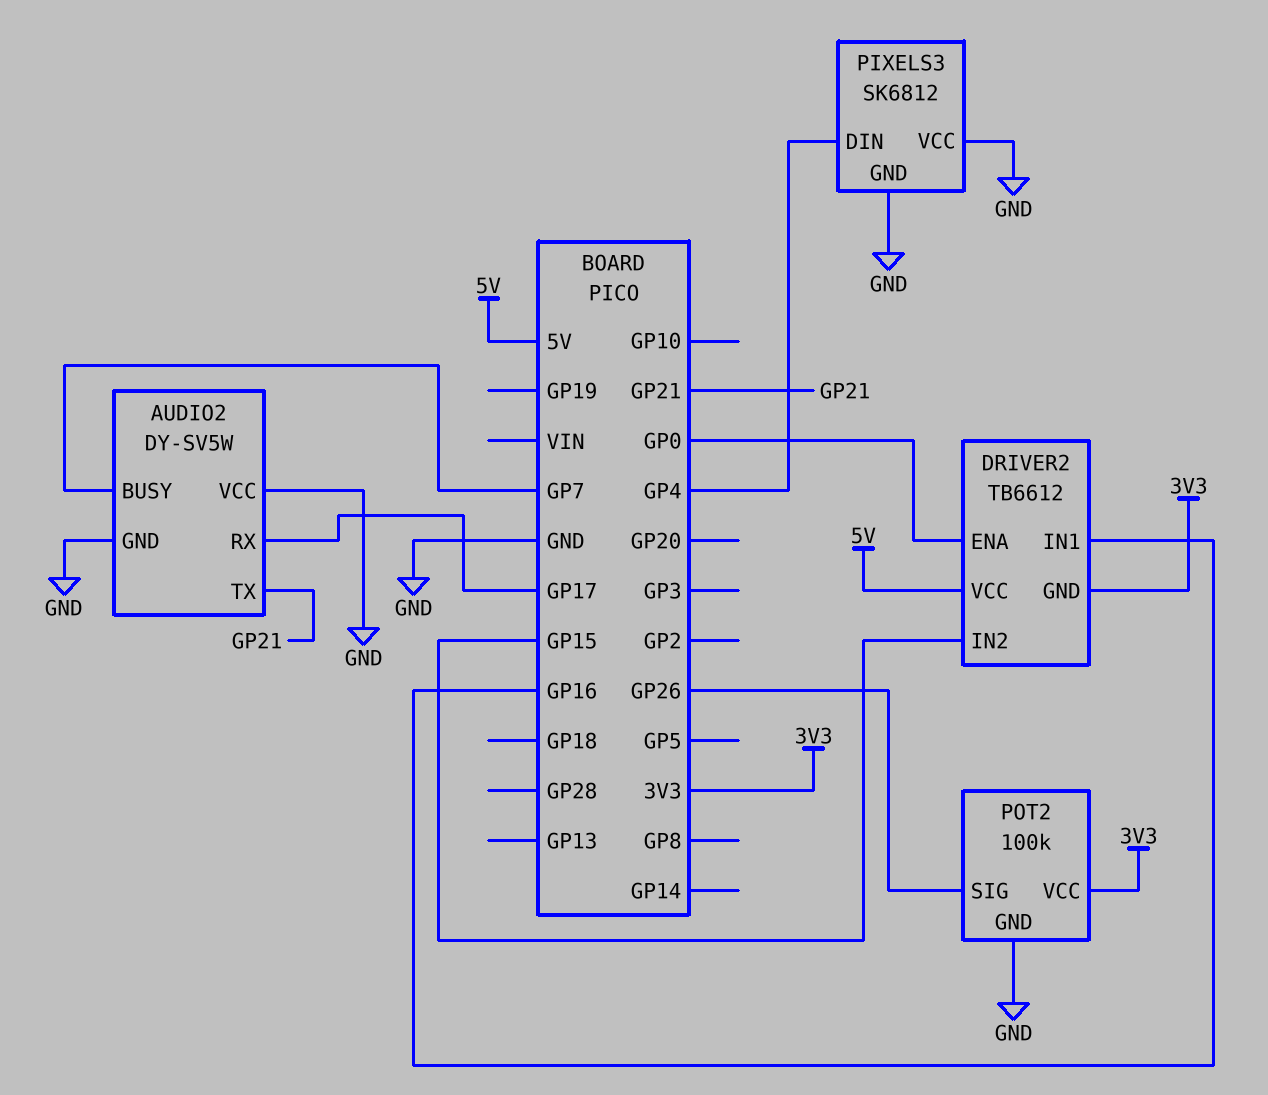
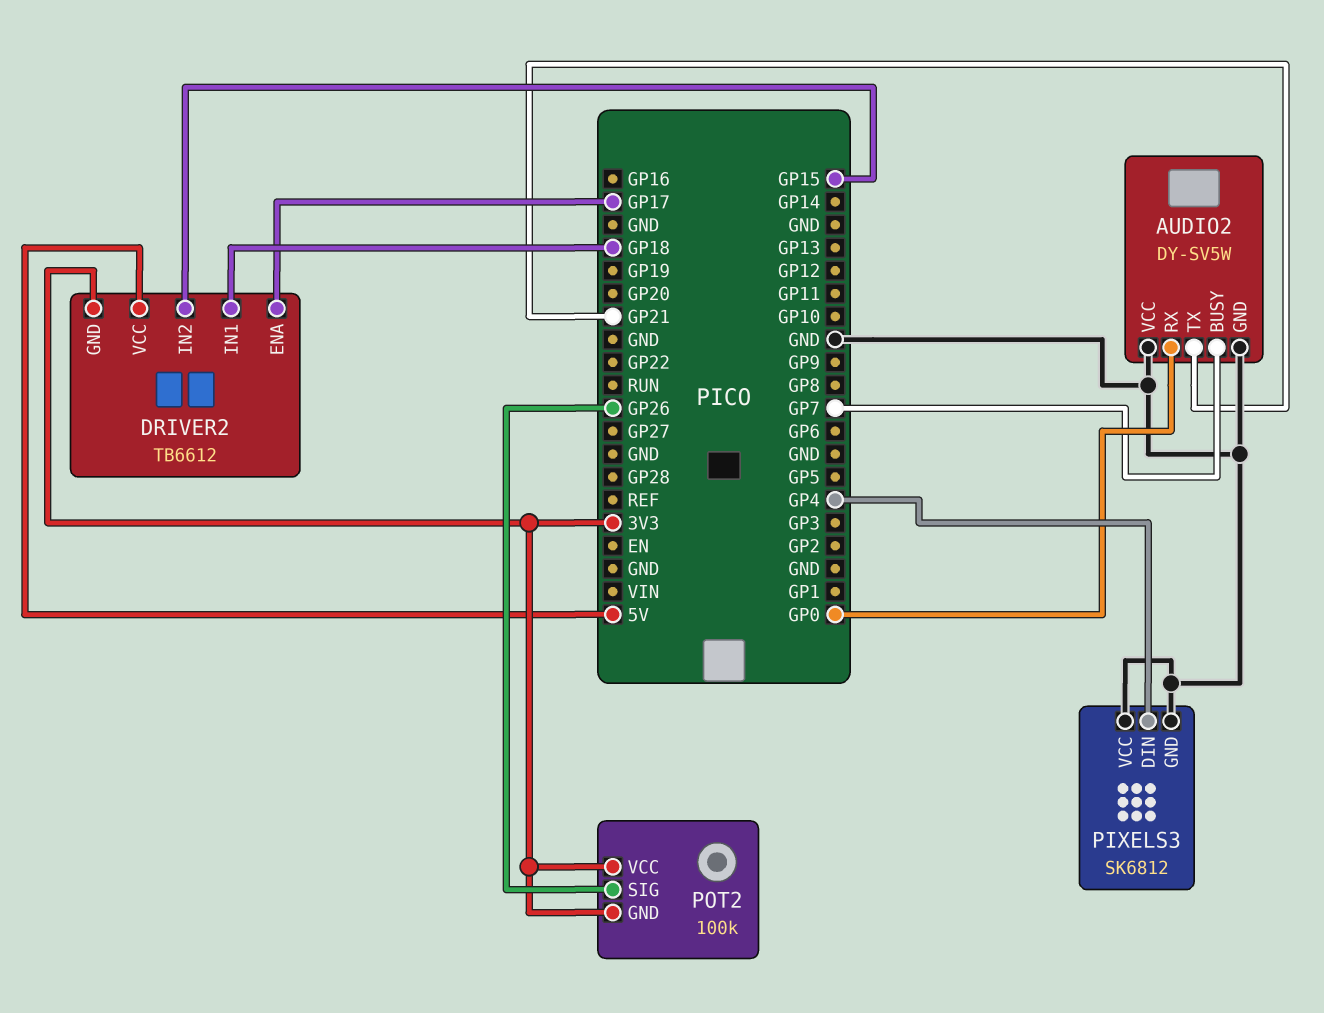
AUDIO2 pin RX: GP17 -> GP0
DRIVER2 pin ENA: GP0 -> GP17
DRIVER2 pin IN1: GP16 -> GP18
POT2 pin GND: GND -> 3V3

